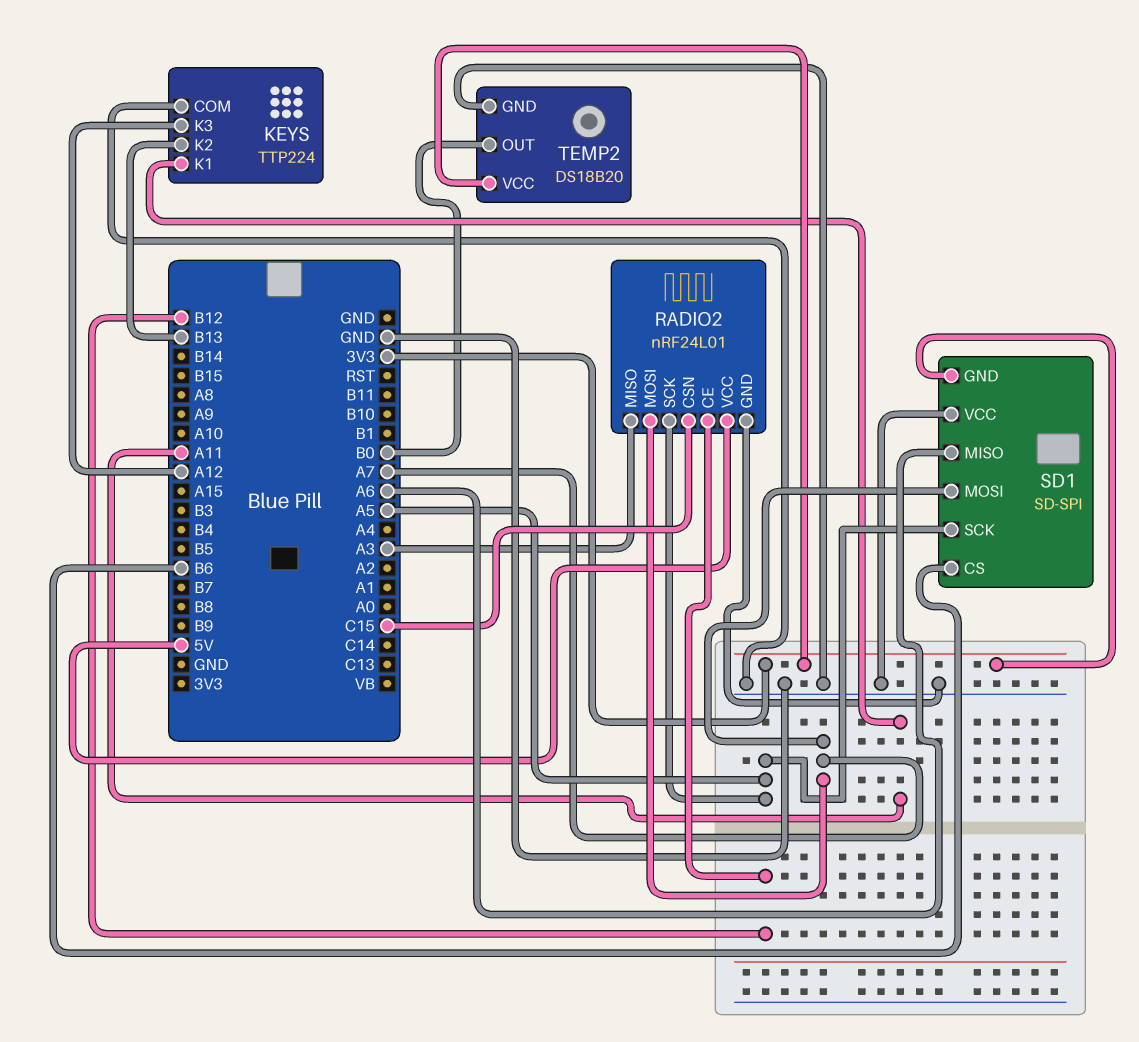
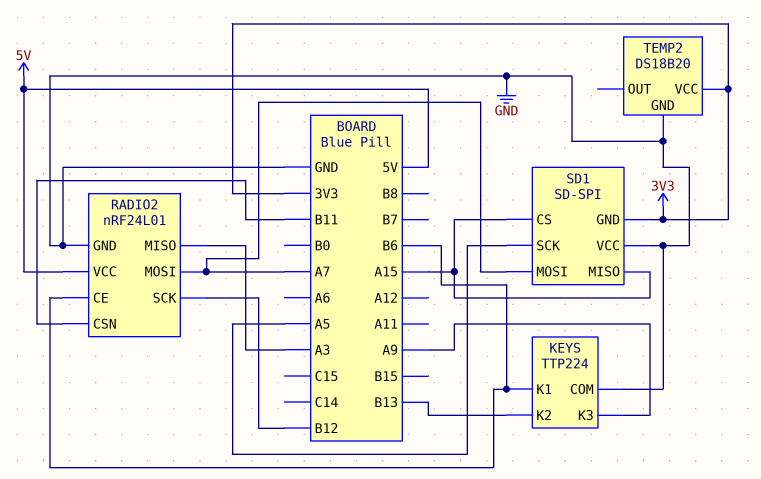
KEYS pin K1: A11 -> B6
KEYS pin K3: A12 -> A9
RADIO2 pin CE: B12 -> B6
RADIO2 pin CSN: C15 -> B11
RADIO2 pin SCK: A5 -> B12
SD1 pin CS: B6 -> A15
SD1 pin MISO: A6 -> A15
TEMP2 pin OUT: B0 -> none

